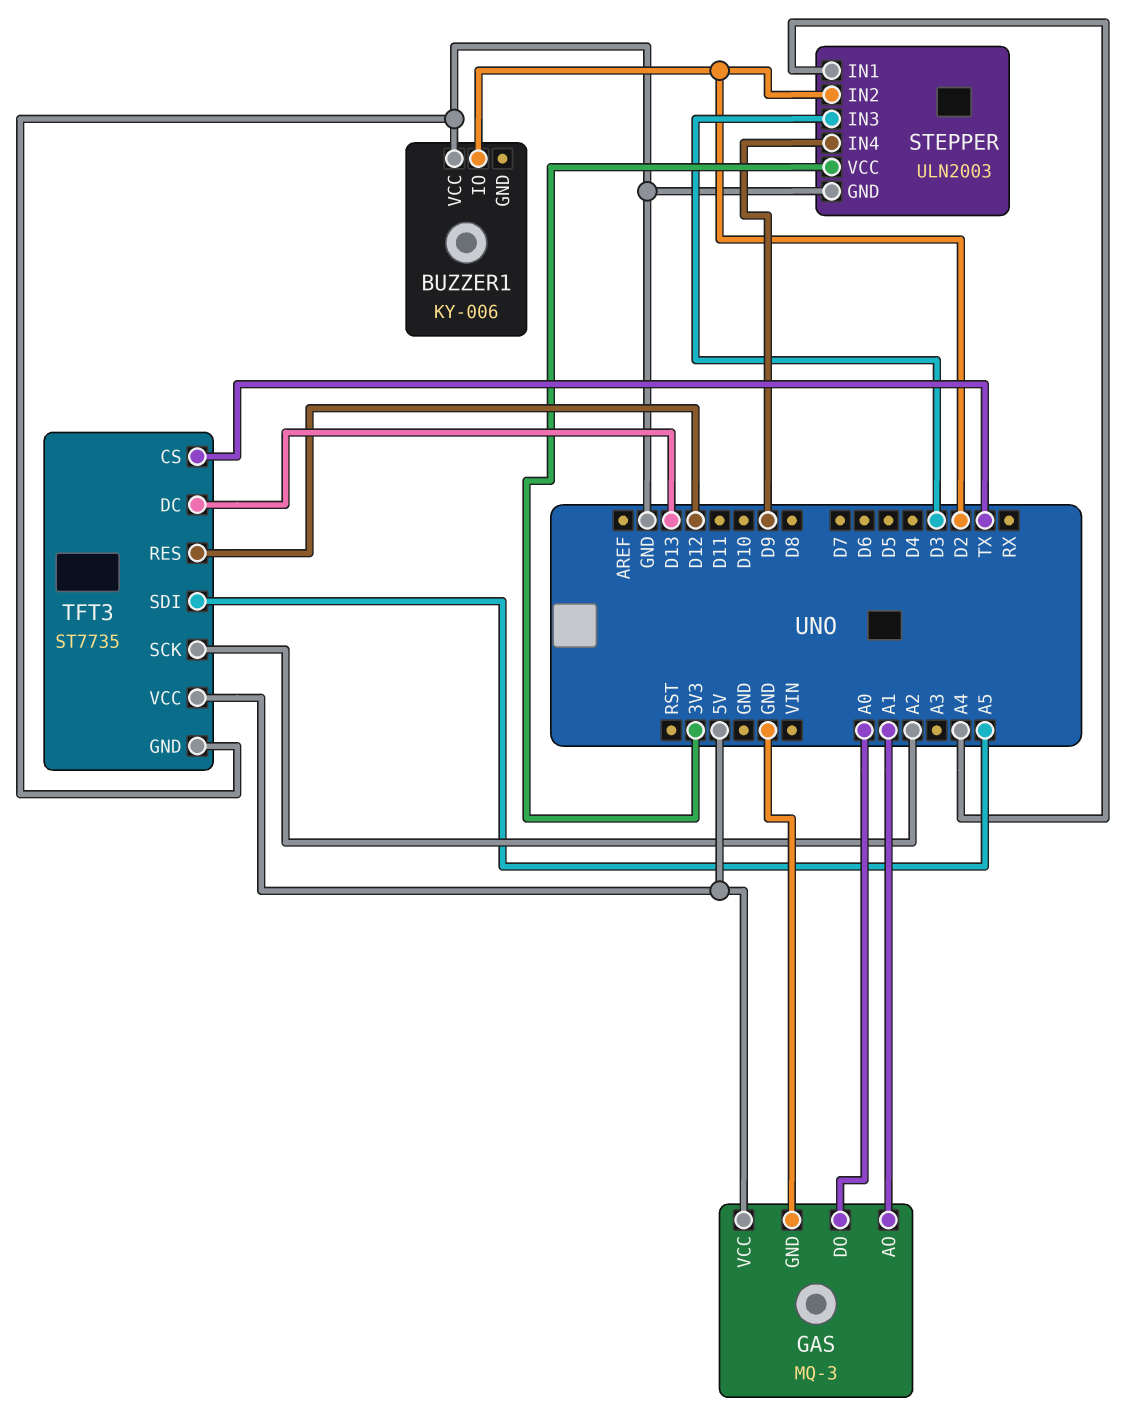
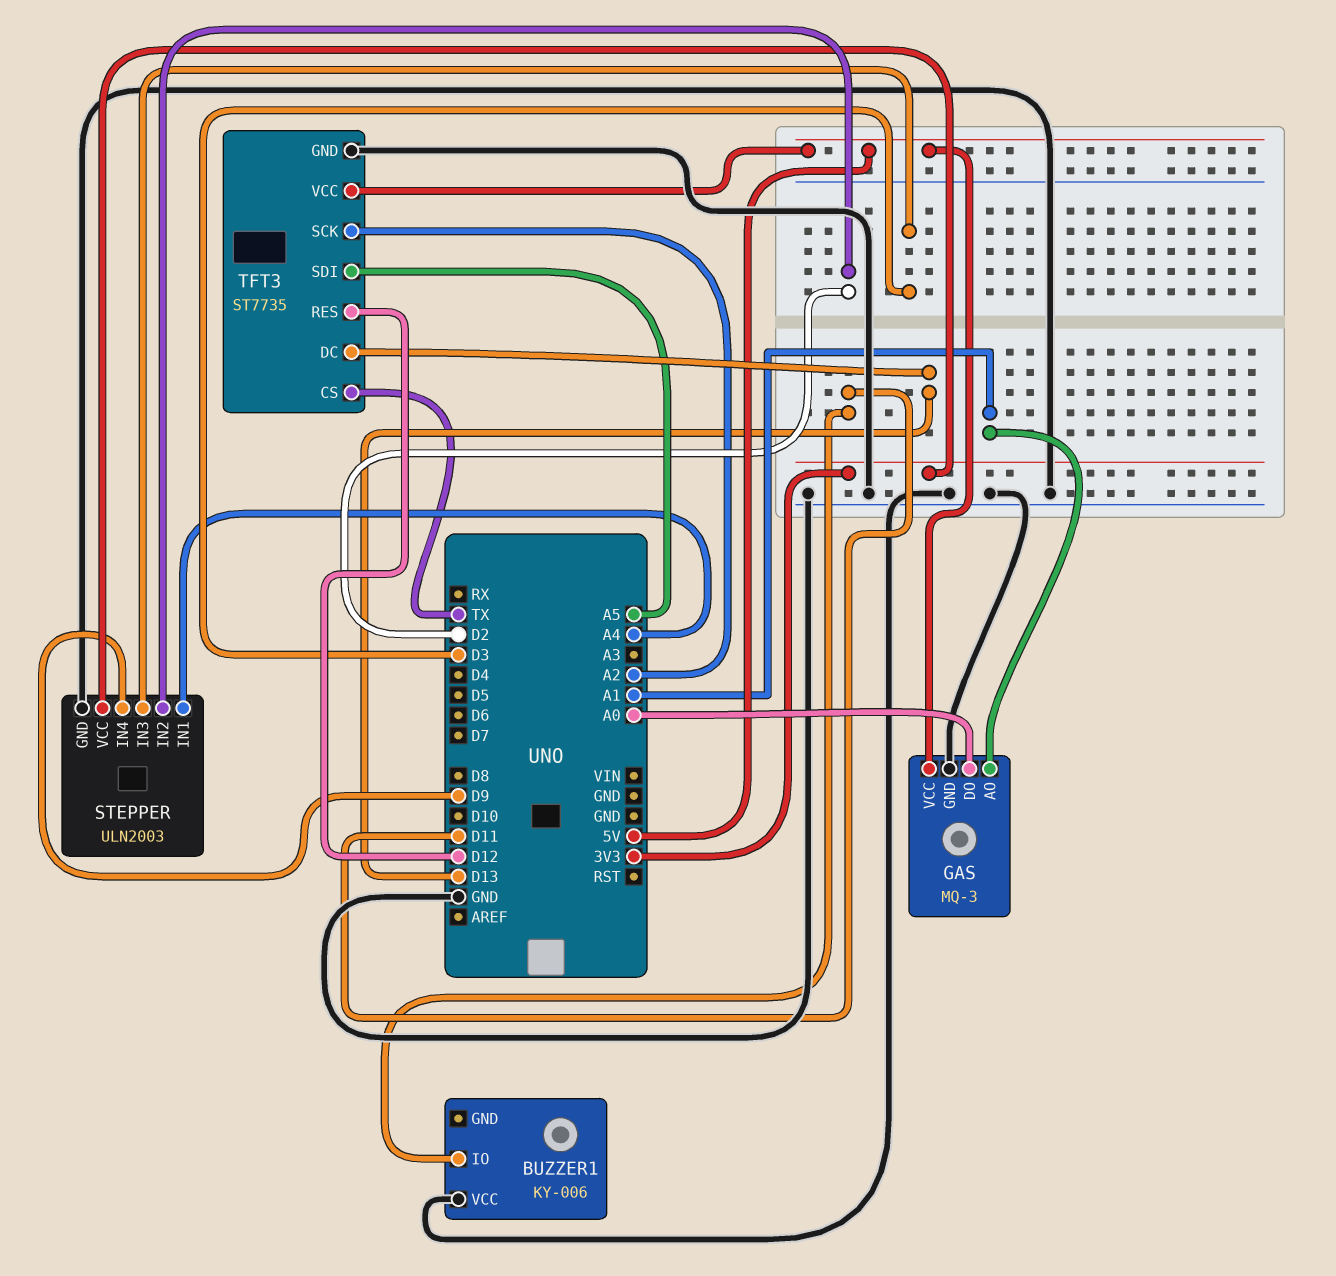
BUZZER1 pin IO: D2 -> D11

